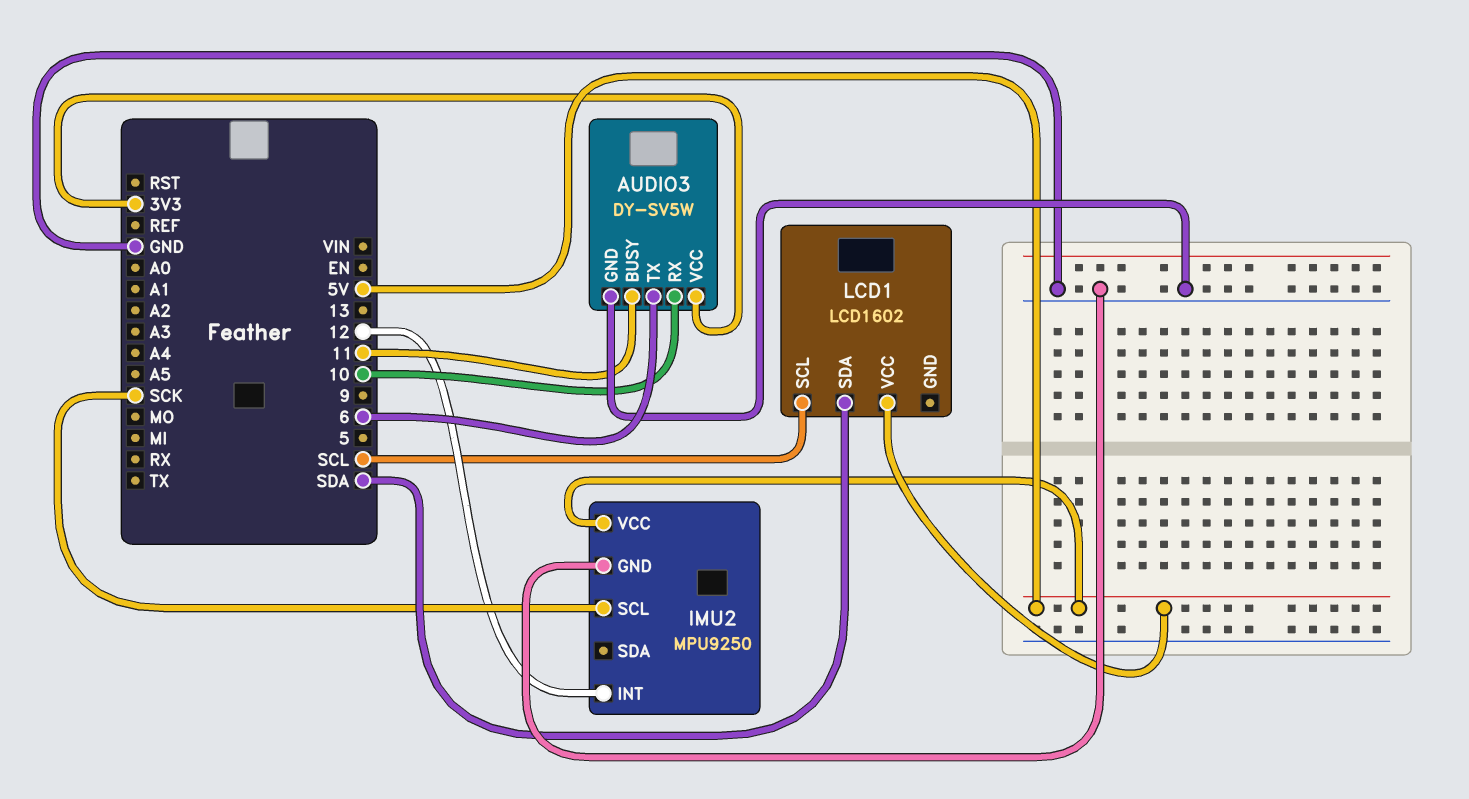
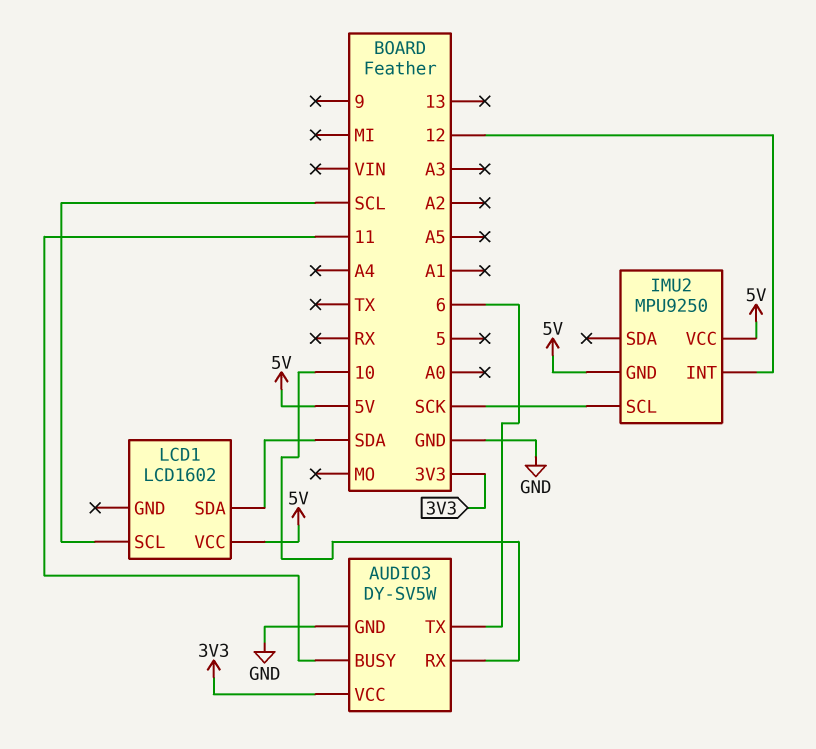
IMU2 pin GND: GND -> 5V

